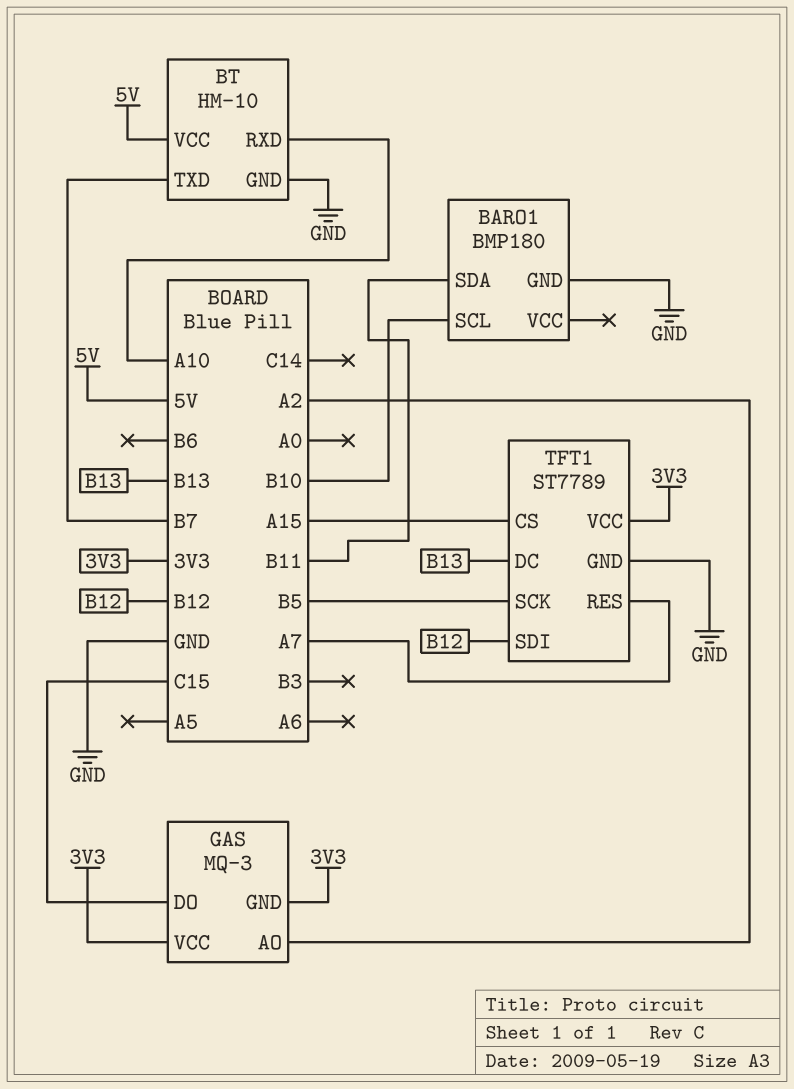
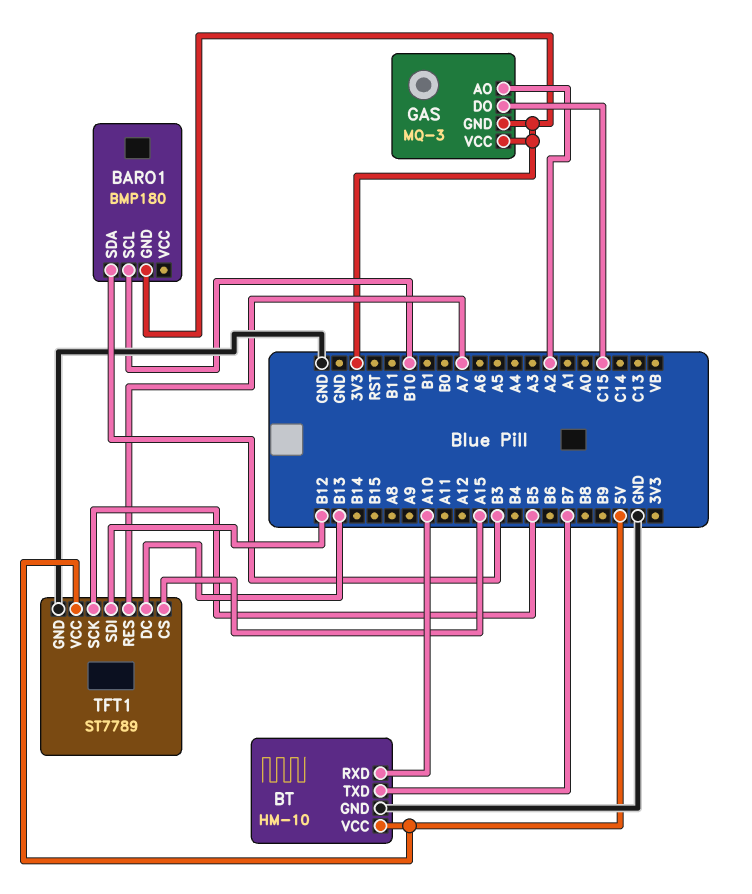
BARO1 pin GND: GND -> 3V3
BARO1 pin SDA: B11 -> B3
TFT1 pin VCC: 3V3 -> 5V

